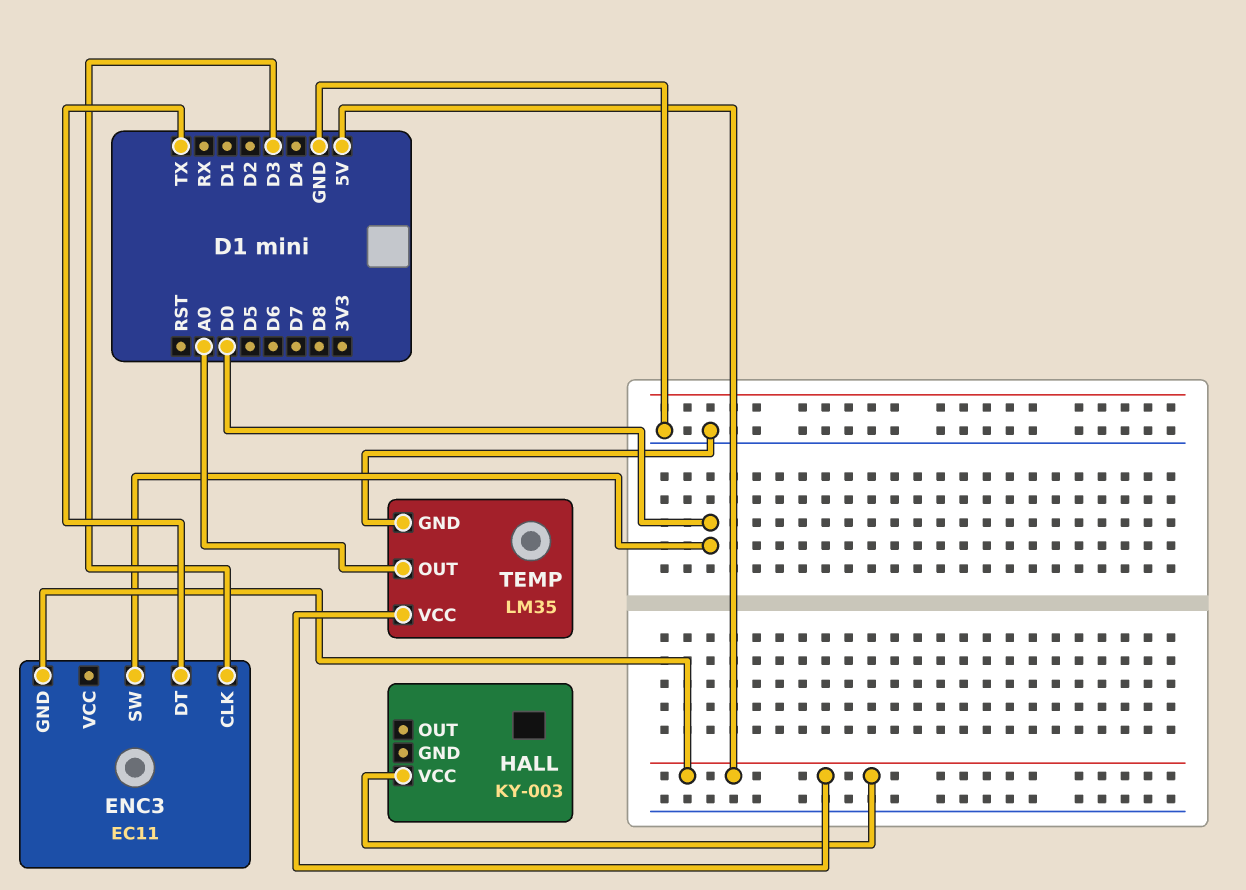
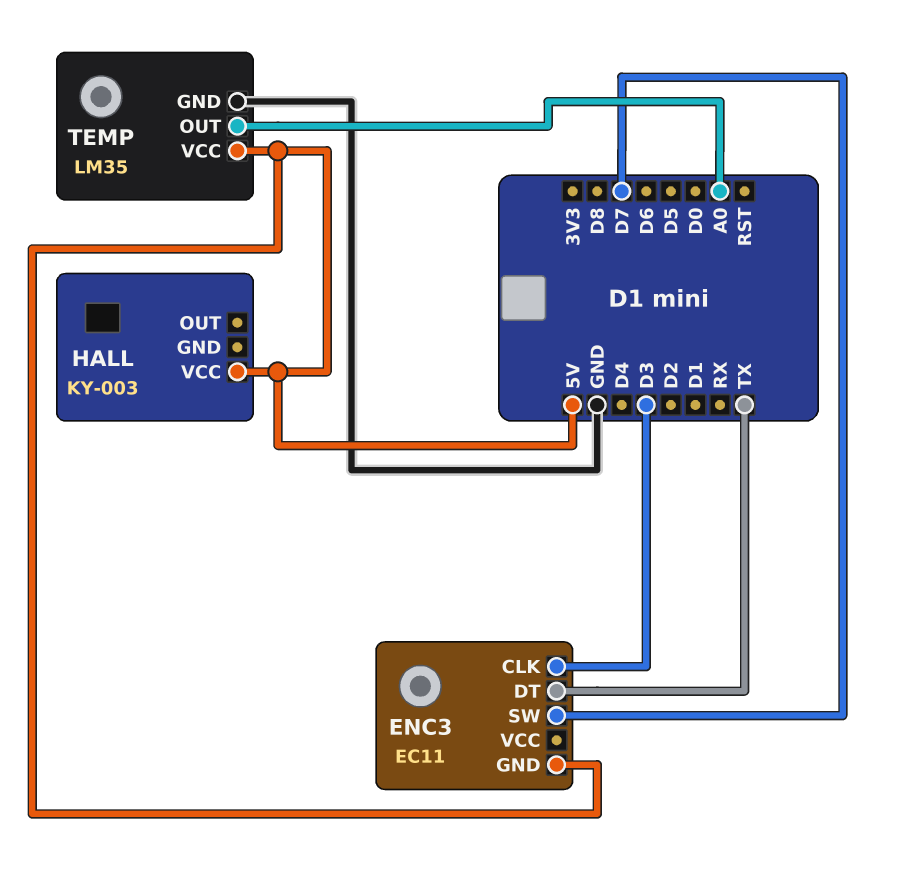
ENC3 pin SW: D0 -> D7

